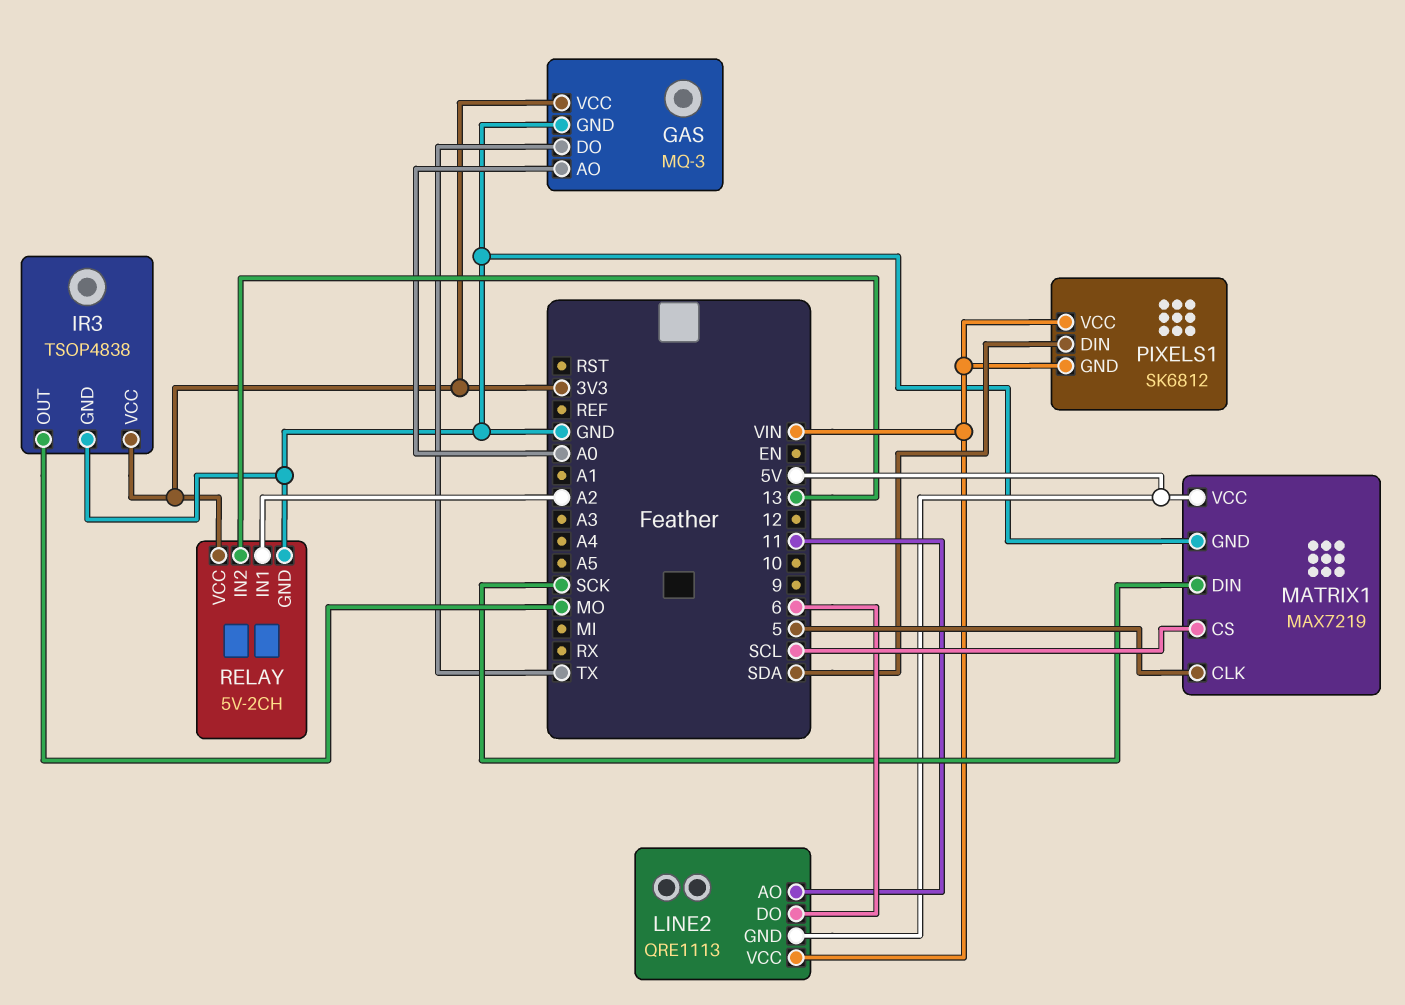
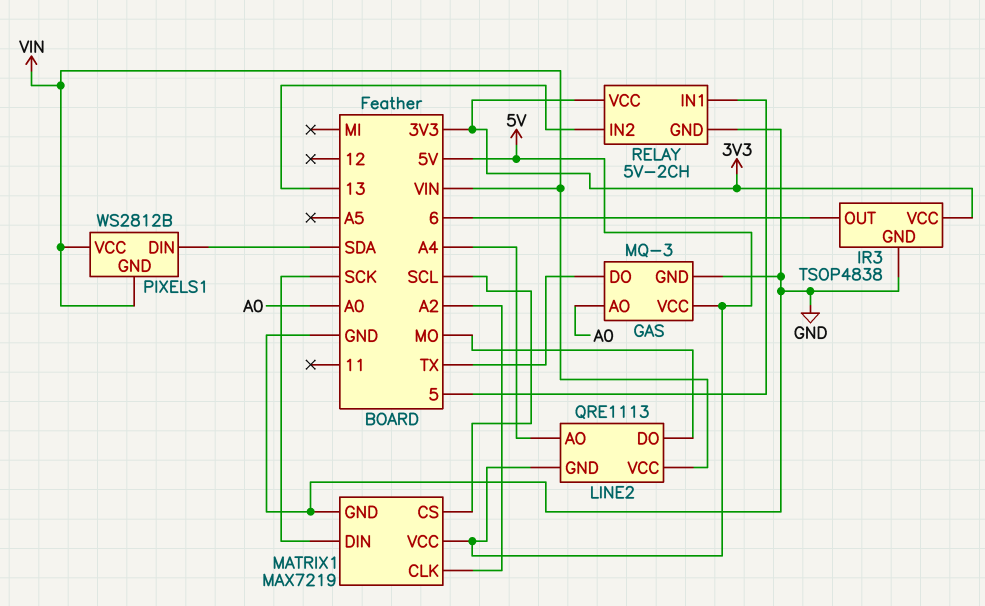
GAS pin VCC: 3V3 -> 5V
IR3 pin OUT: MO -> 6
LINE2 pin AO: 11 -> A4
LINE2 pin DO: 6 -> MO
MATRIX1 pin CLK: 5 -> A2
PIXELS1: SK6812 -> WS2812B
RELAY pin IN1: A2 -> 5

